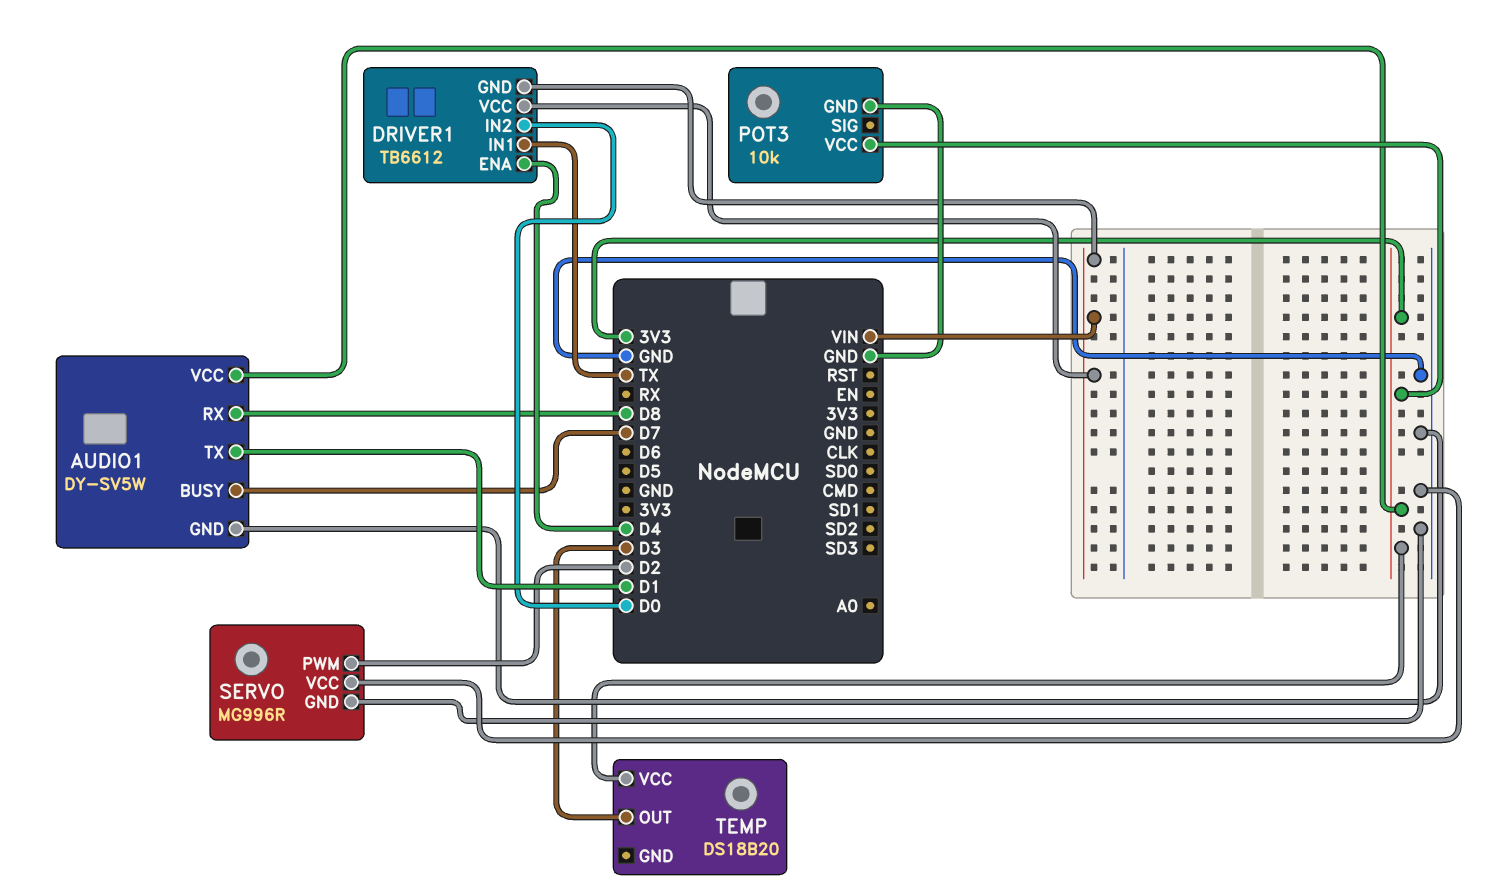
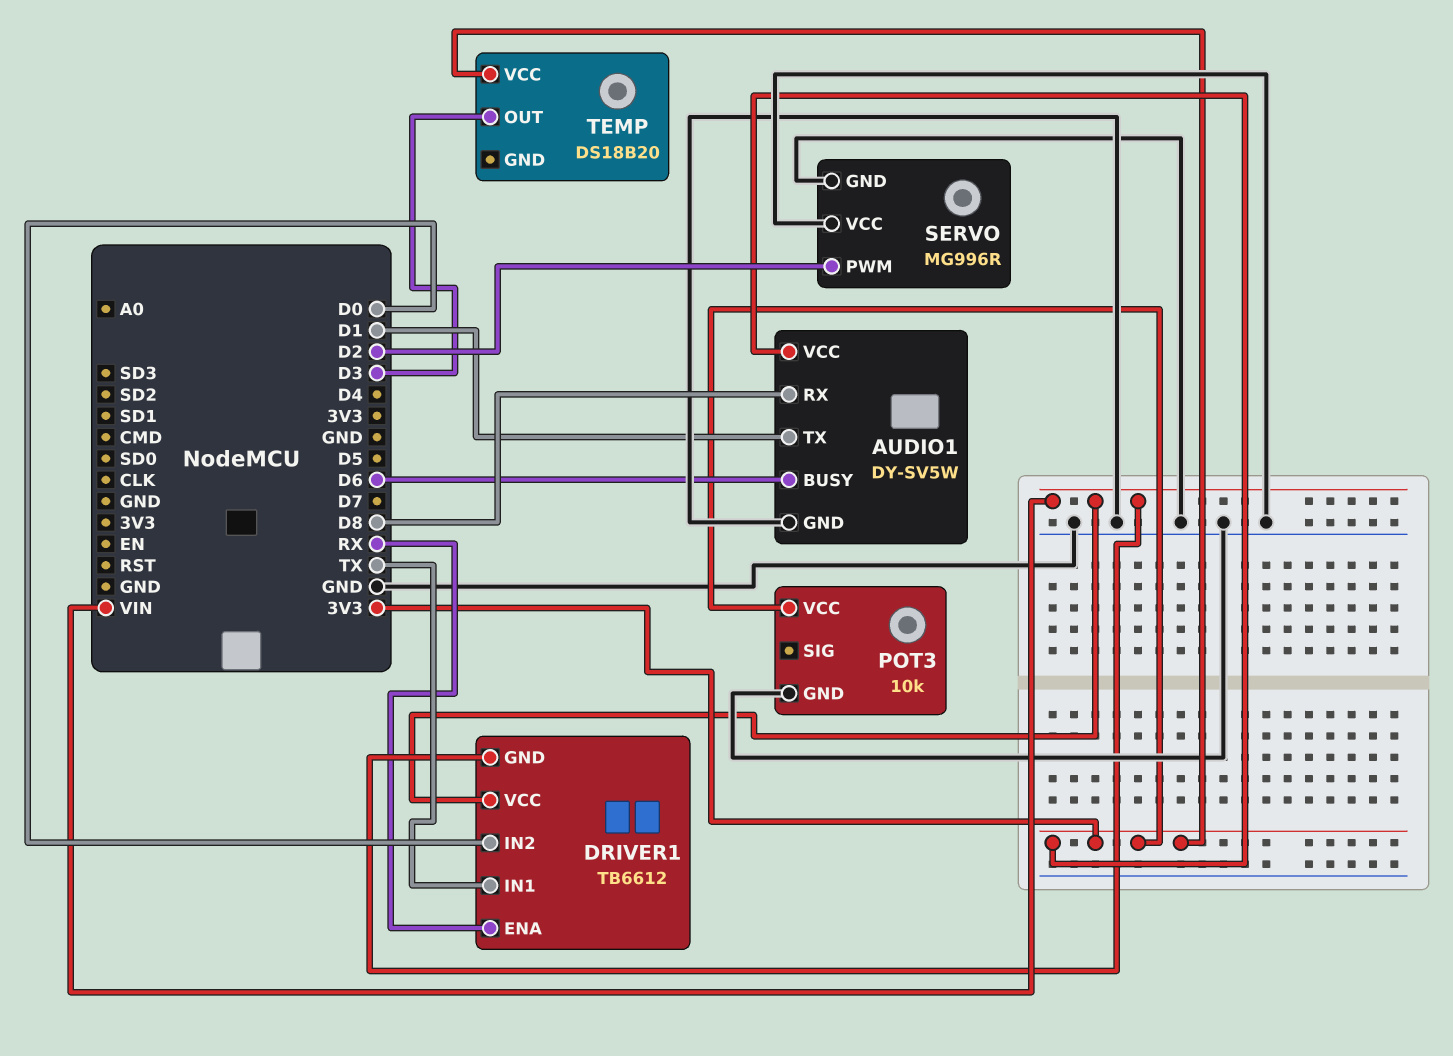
AUDIO1 pin BUSY: D7 -> D6
DRIVER1 pin ENA: D4 -> RX

